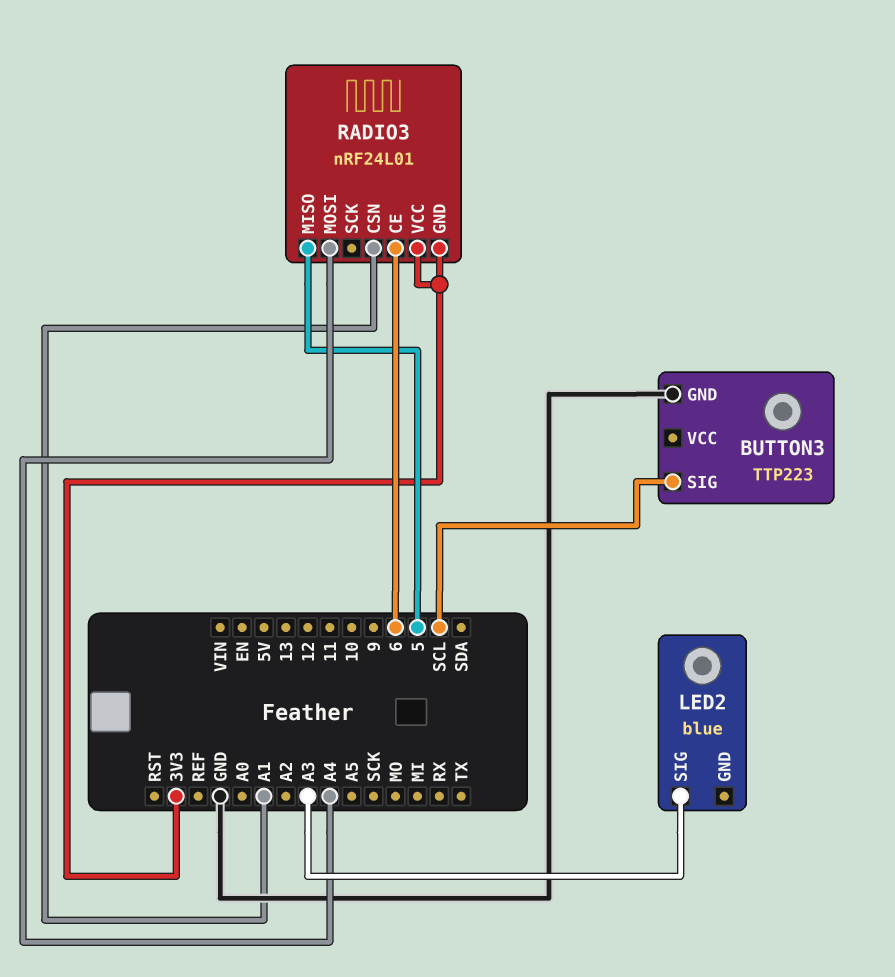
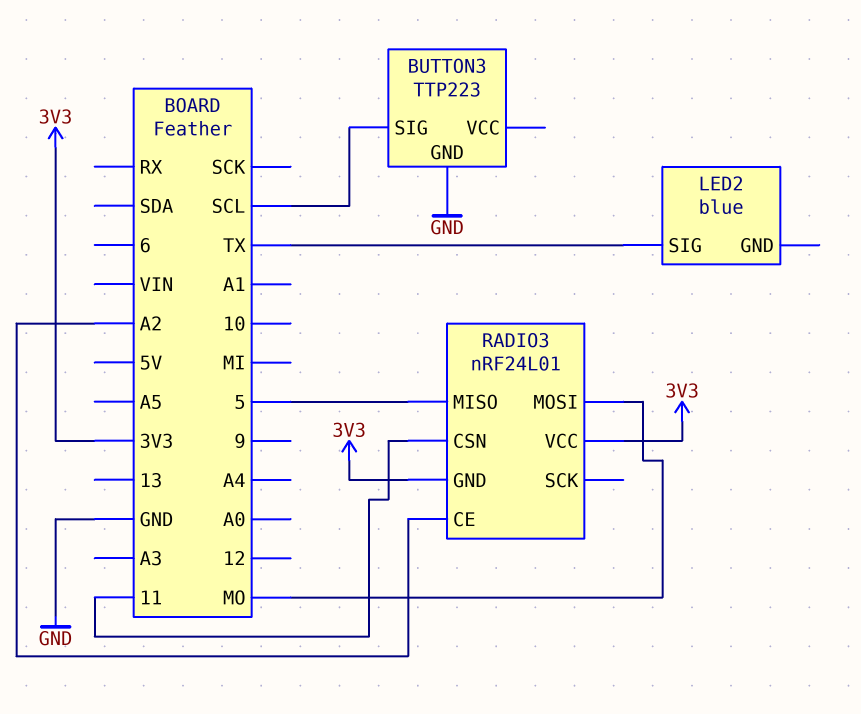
LED2 pin SIG: A3 -> TX
RADIO3 pin CE: 6 -> A2
RADIO3 pin CSN: A1 -> 11
RADIO3 pin MOSI: A4 -> MO

